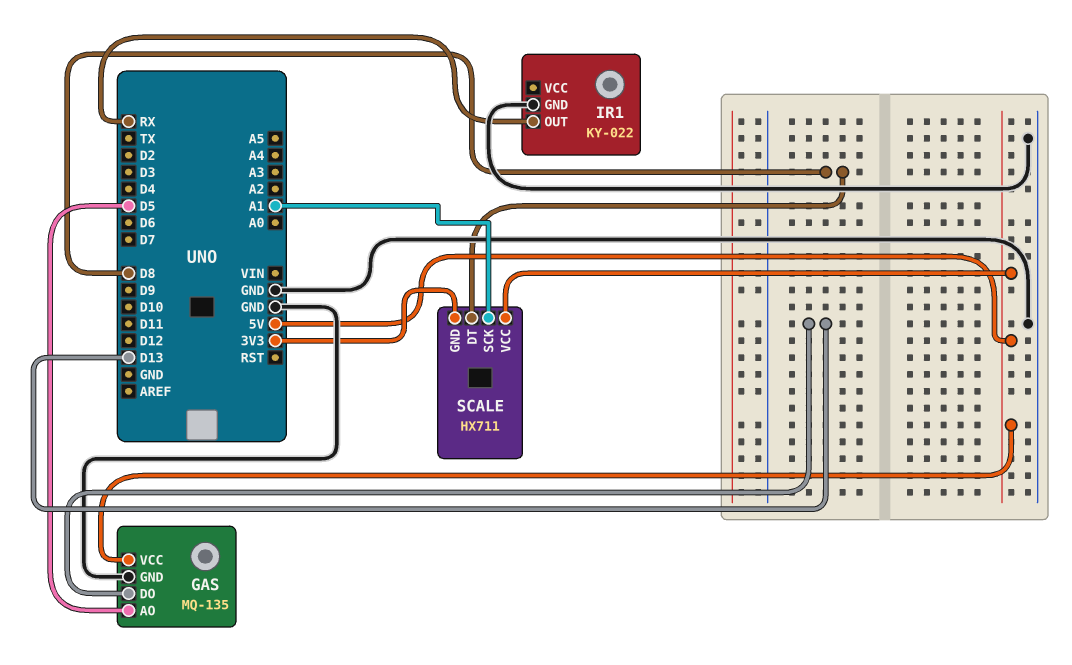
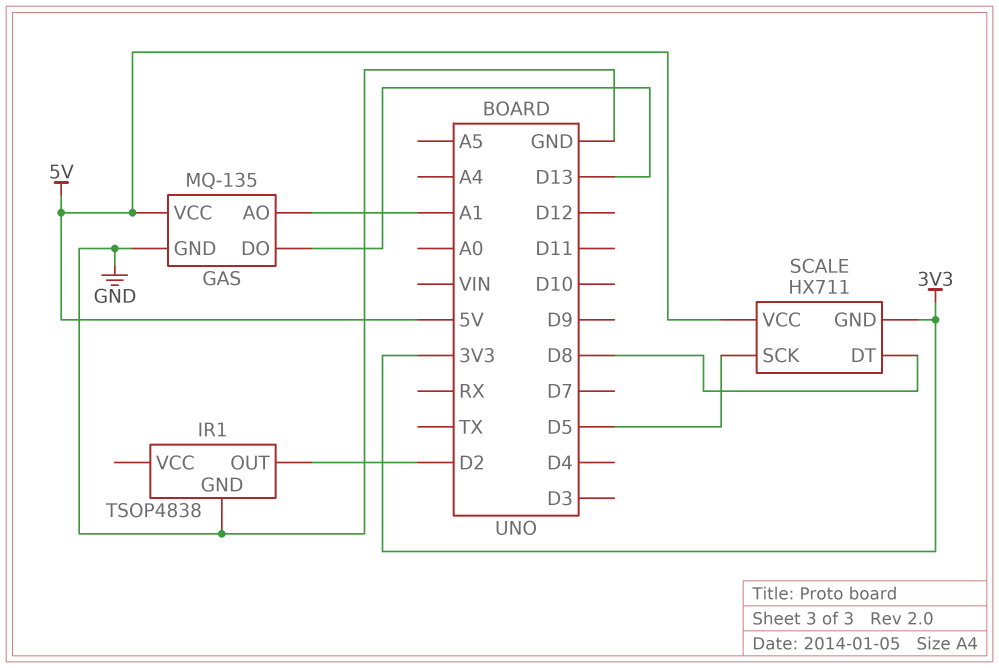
GAS pin AO: D5 -> A1
IR1: KY-022 -> TSOP4838
IR1 pin OUT: RX -> D2
SCALE pin SCK: A1 -> D5

